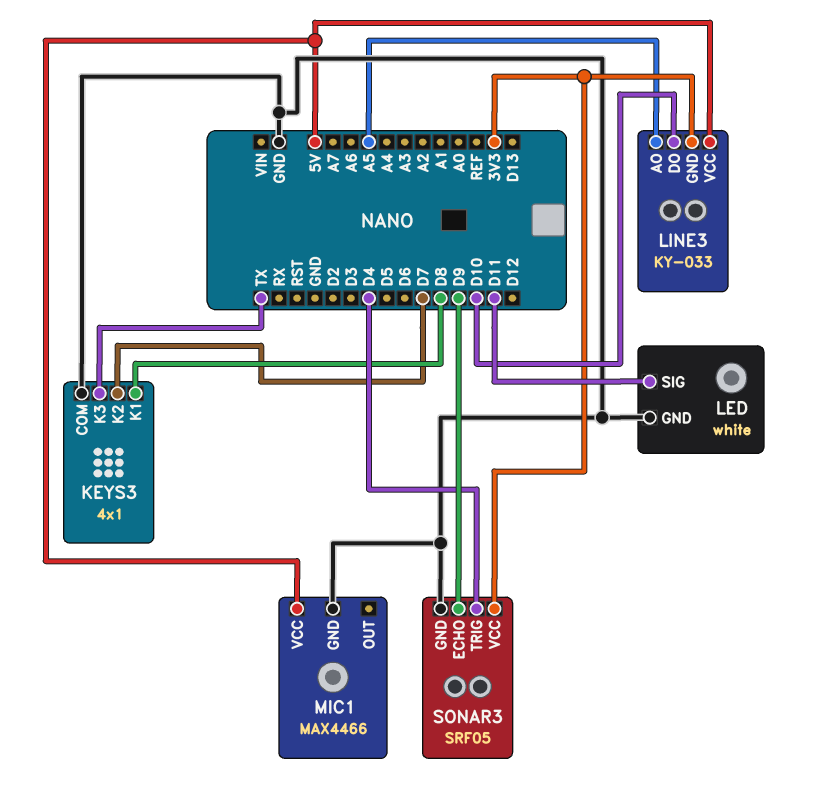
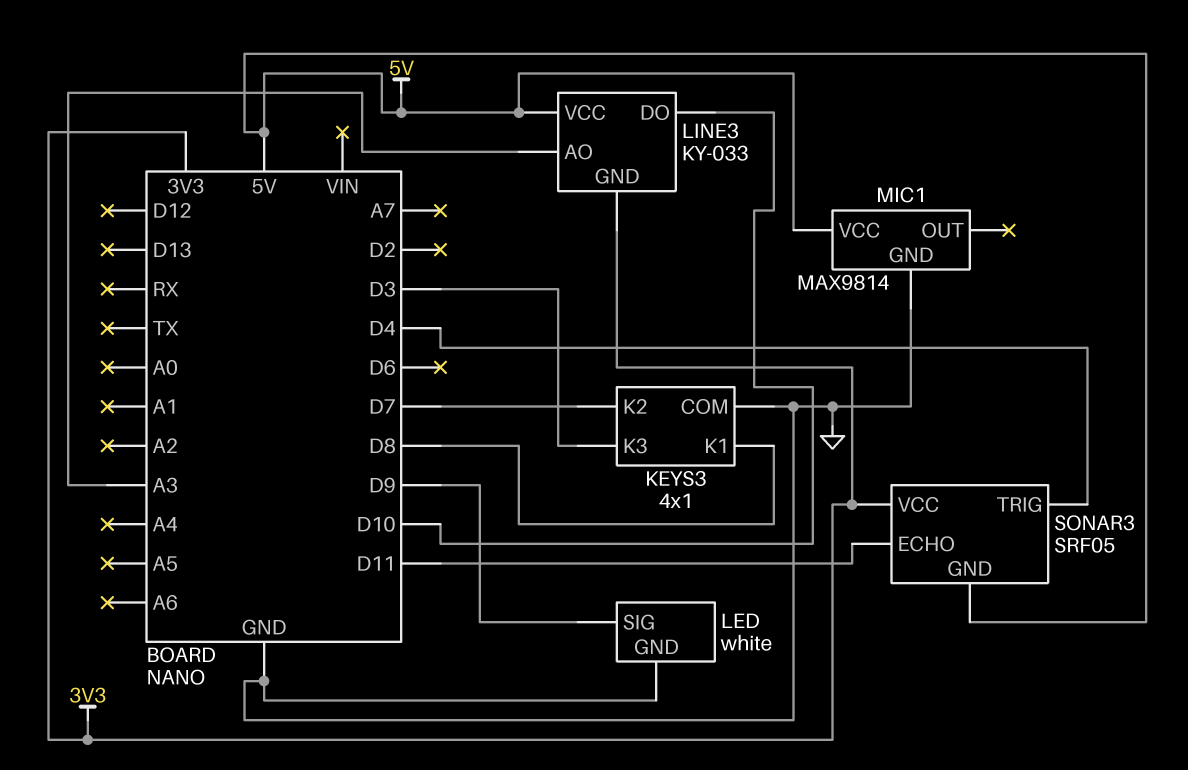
KEYS3 pin K3: TX -> D3
LED pin SIG: D11 -> D9
LINE3 pin AO: A5 -> A3
MIC1: MAX4466 -> MAX9814
SONAR3 pin ECHO: D9 -> D11
SONAR3 pin GND: GND -> 5V

